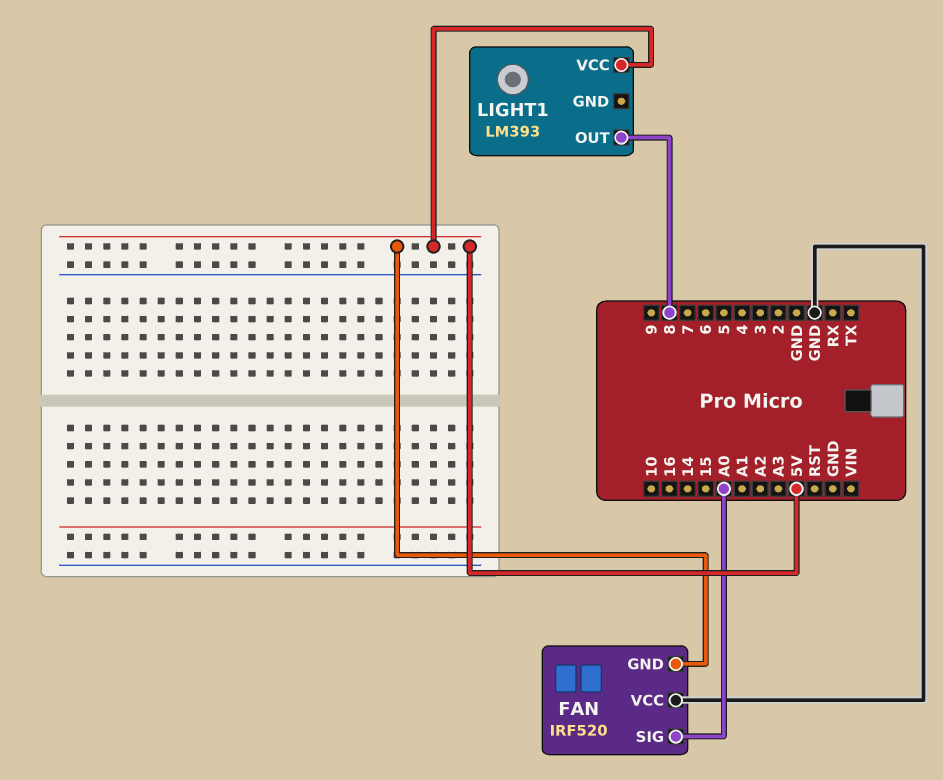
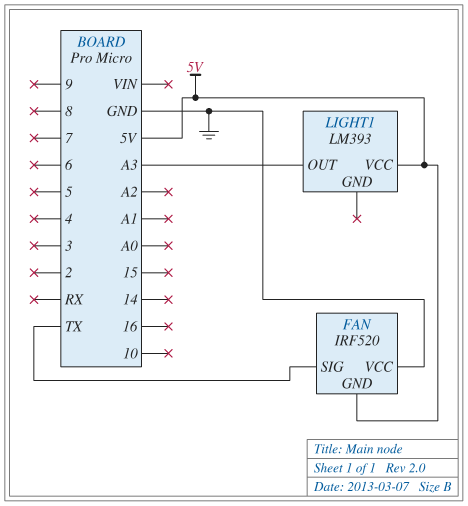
FAN pin SIG: A0 -> TX
LIGHT1 pin OUT: 8 -> A3

